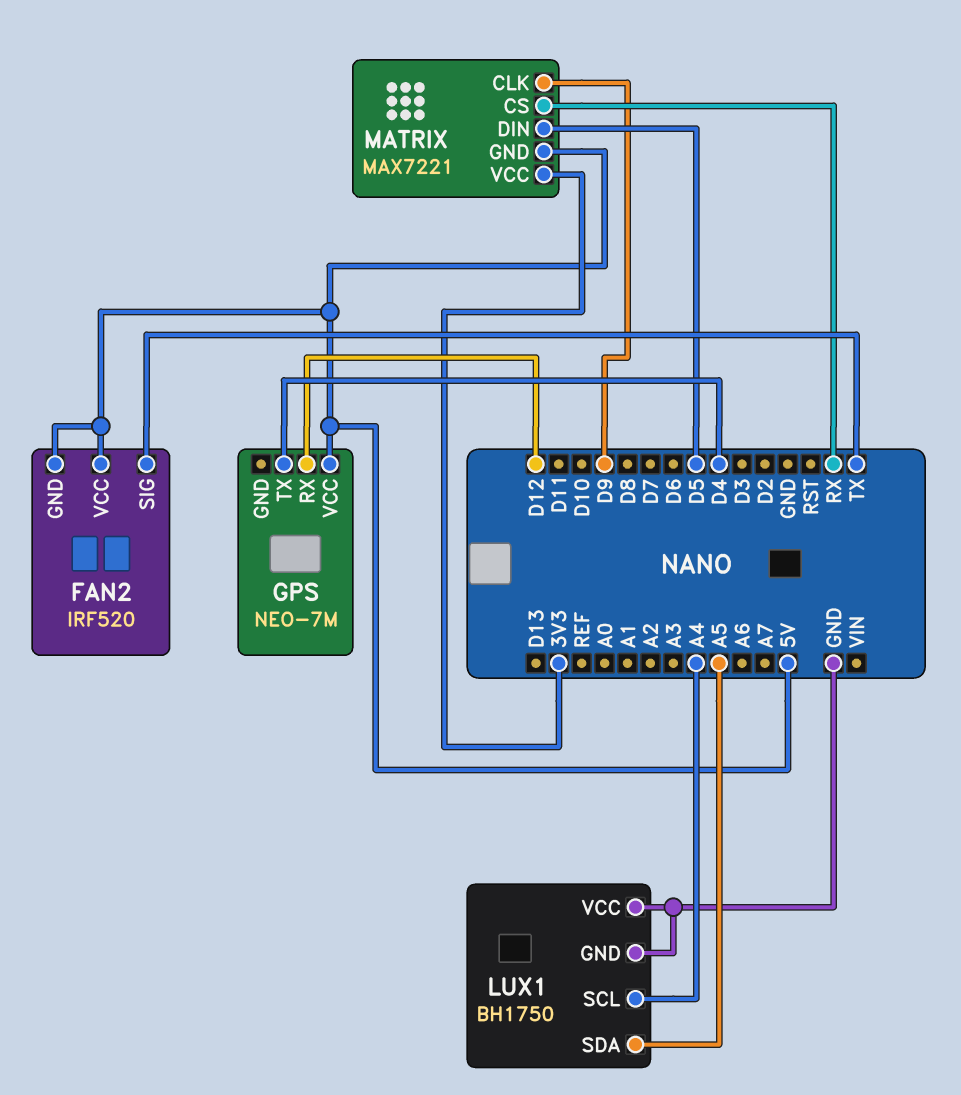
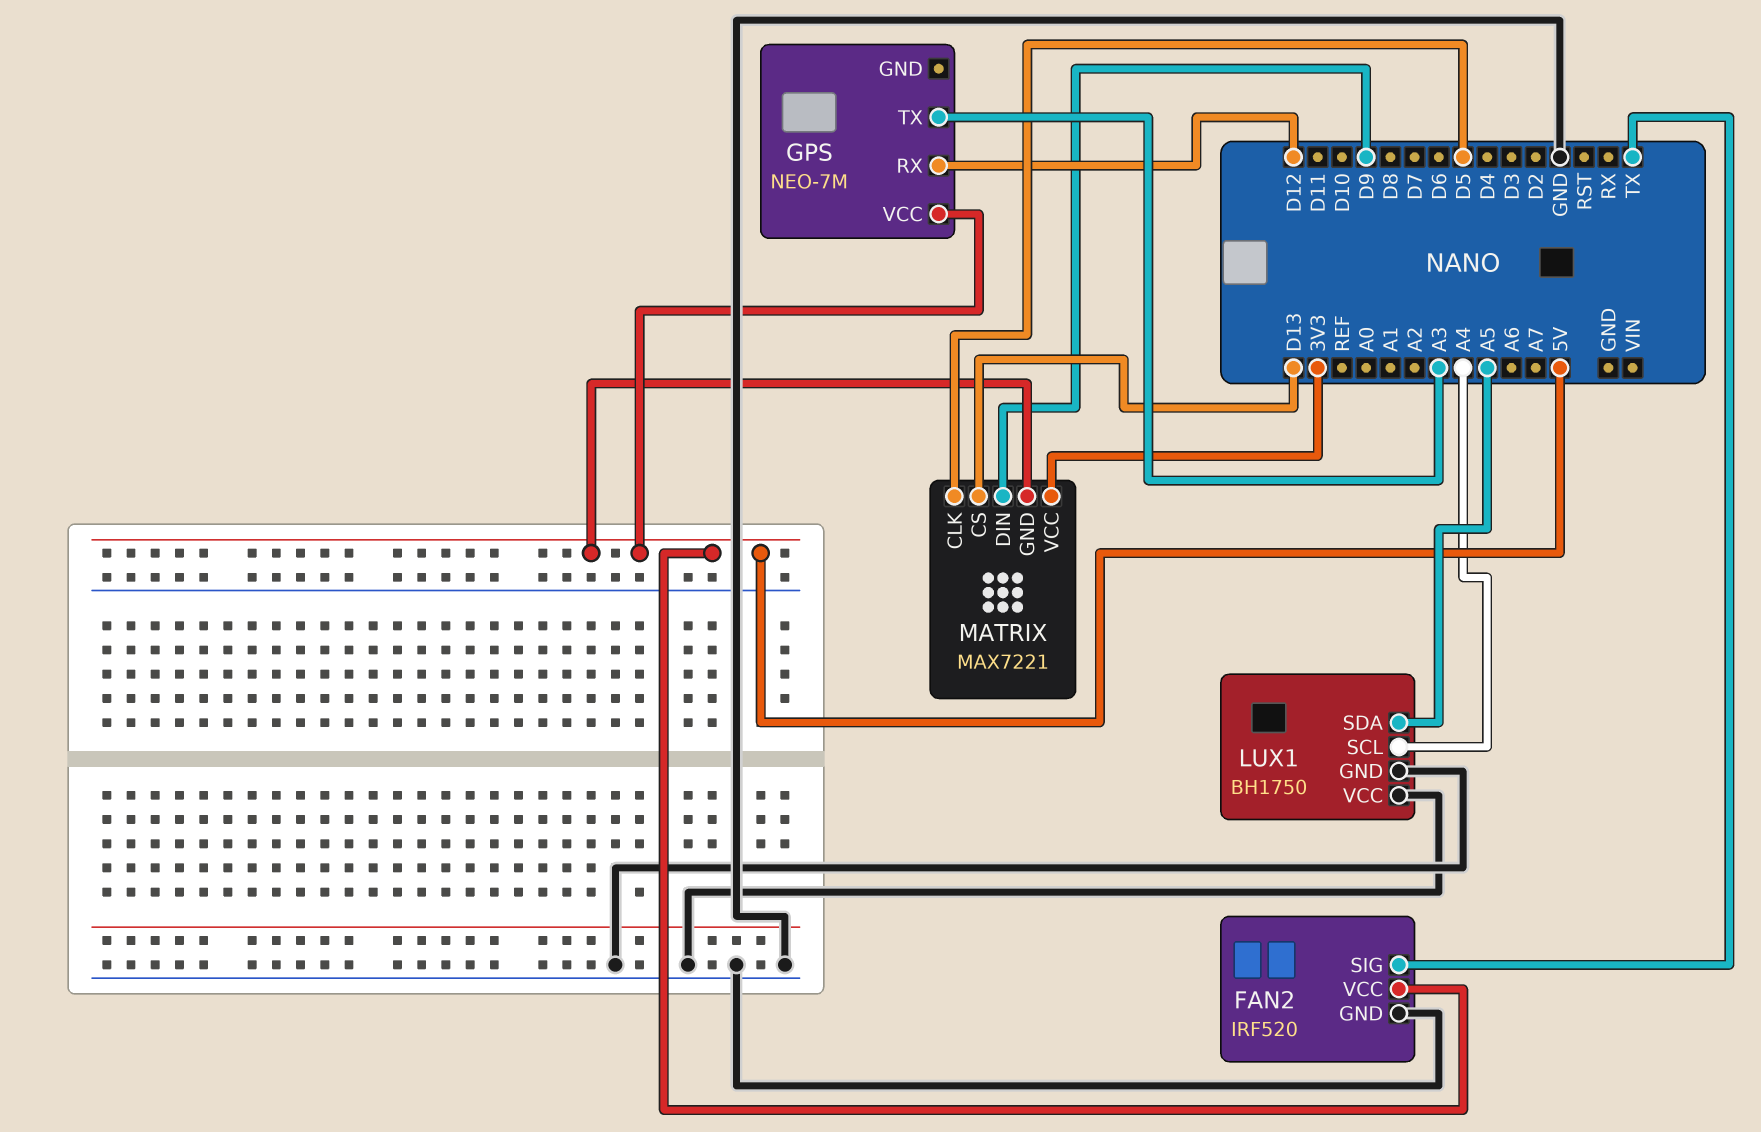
FAN2 pin GND: 5V -> GND
GPS pin TX: D4 -> A3
MATRIX pin CLK: D9 -> D5
MATRIX pin CS: RX -> D13
MATRIX pin DIN: D5 -> D9

